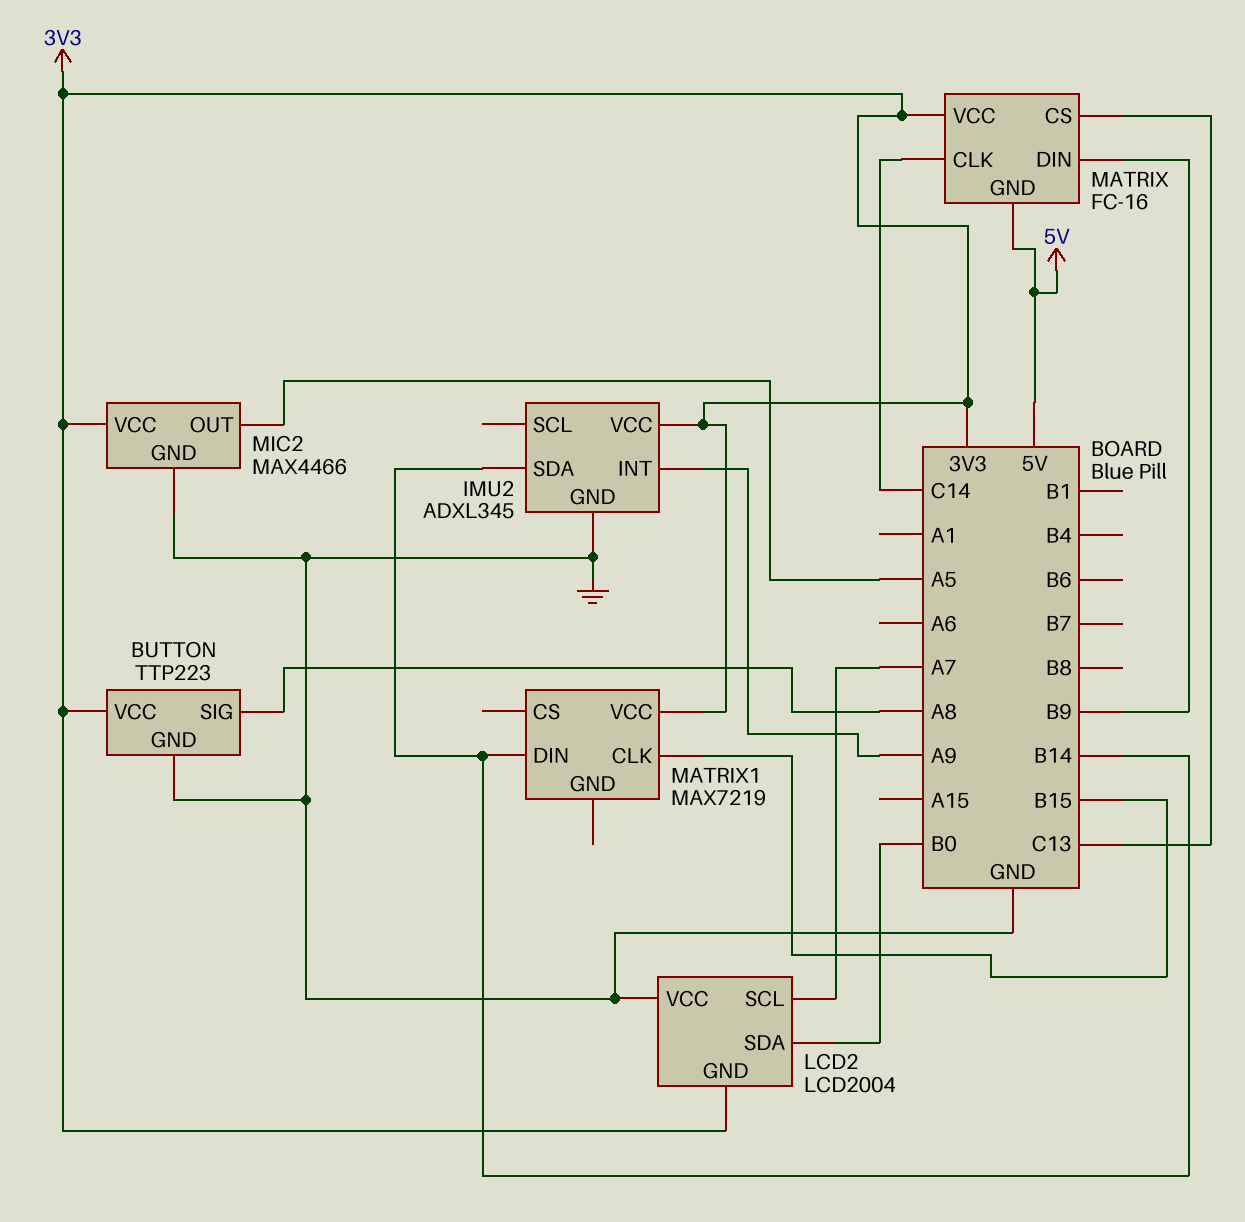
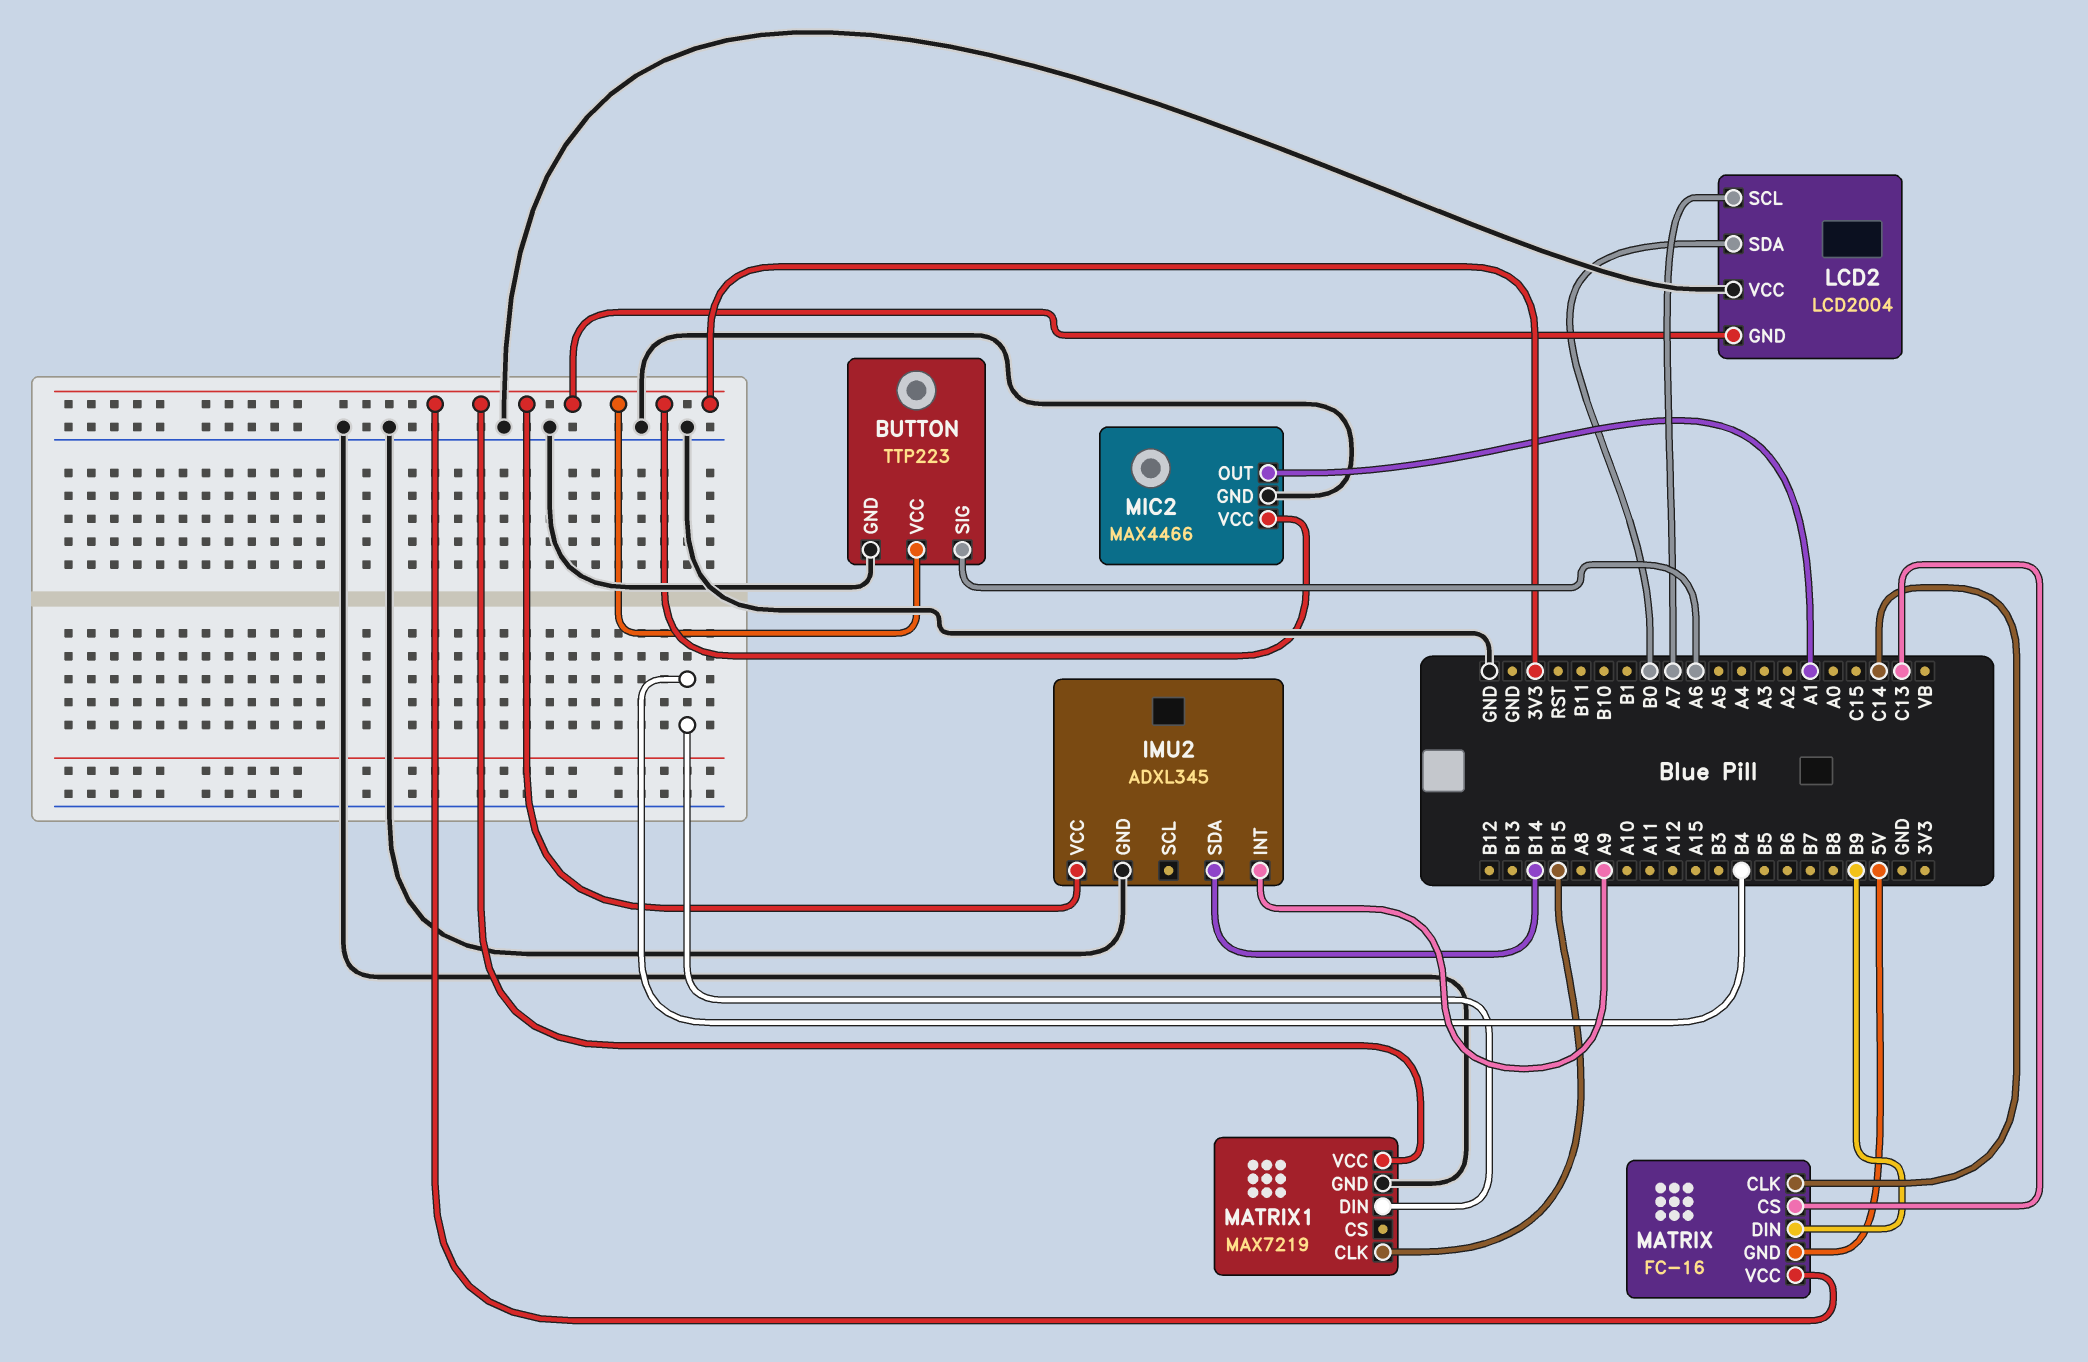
BUTTON pin SIG: A8 -> A6
MATRIX1 pin DIN: B14 -> B4
MATRIX1 pin GND: none -> GND
MIC2 pin OUT: A5 -> A1

